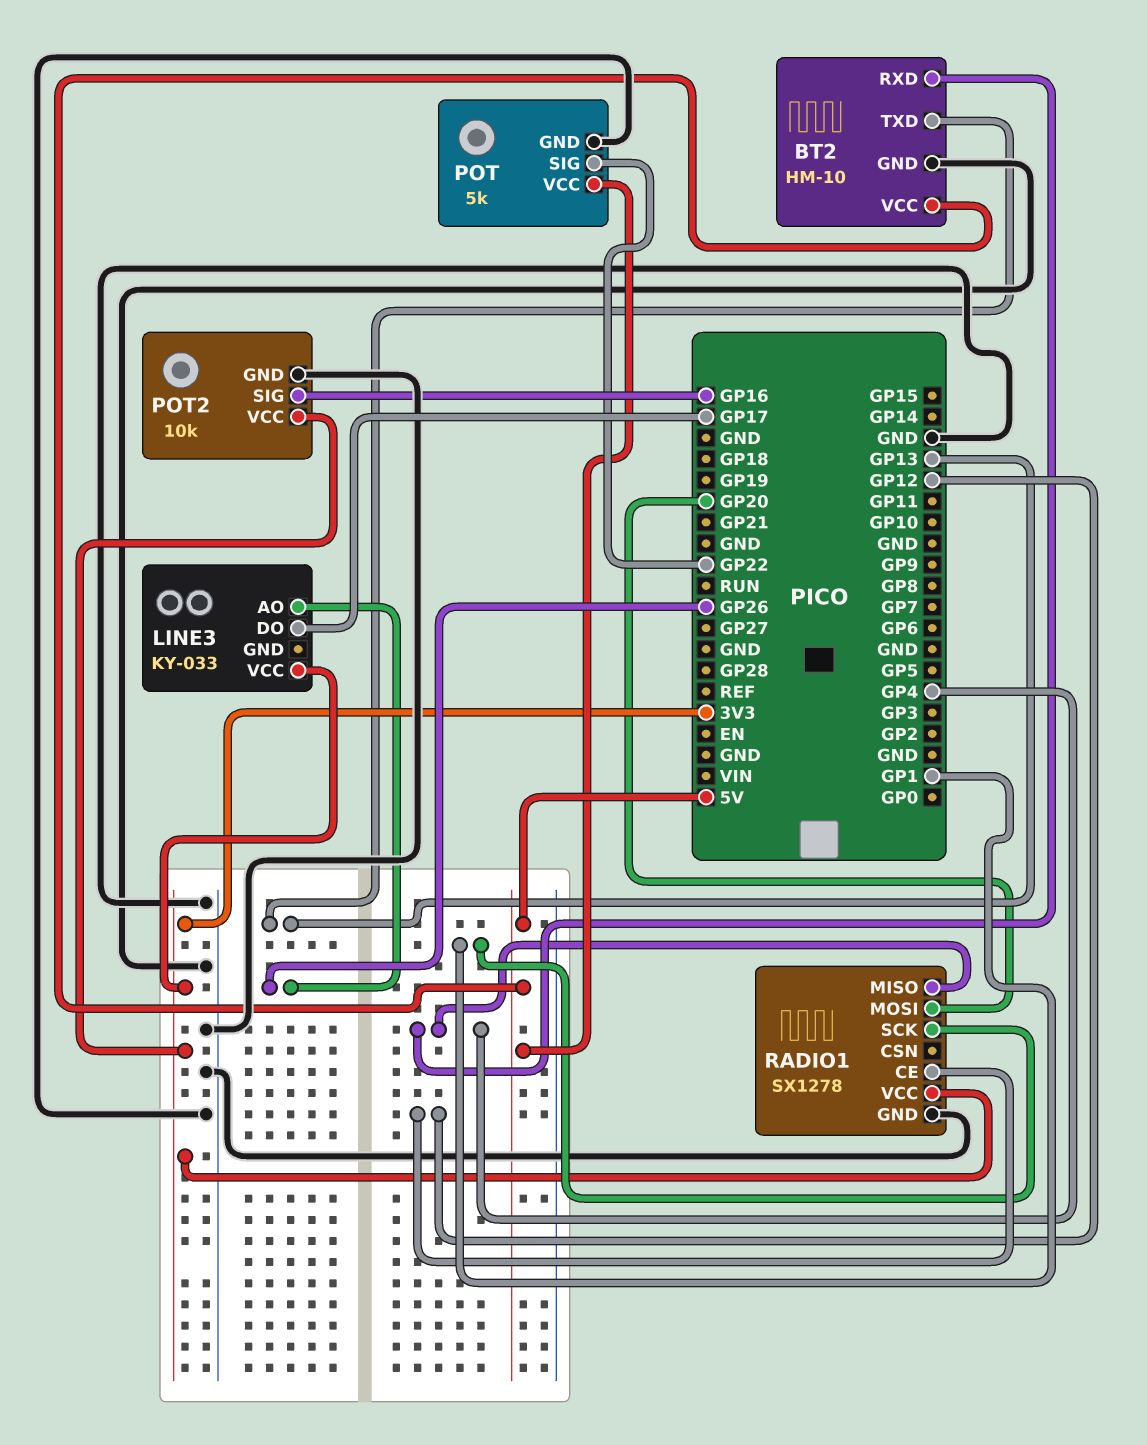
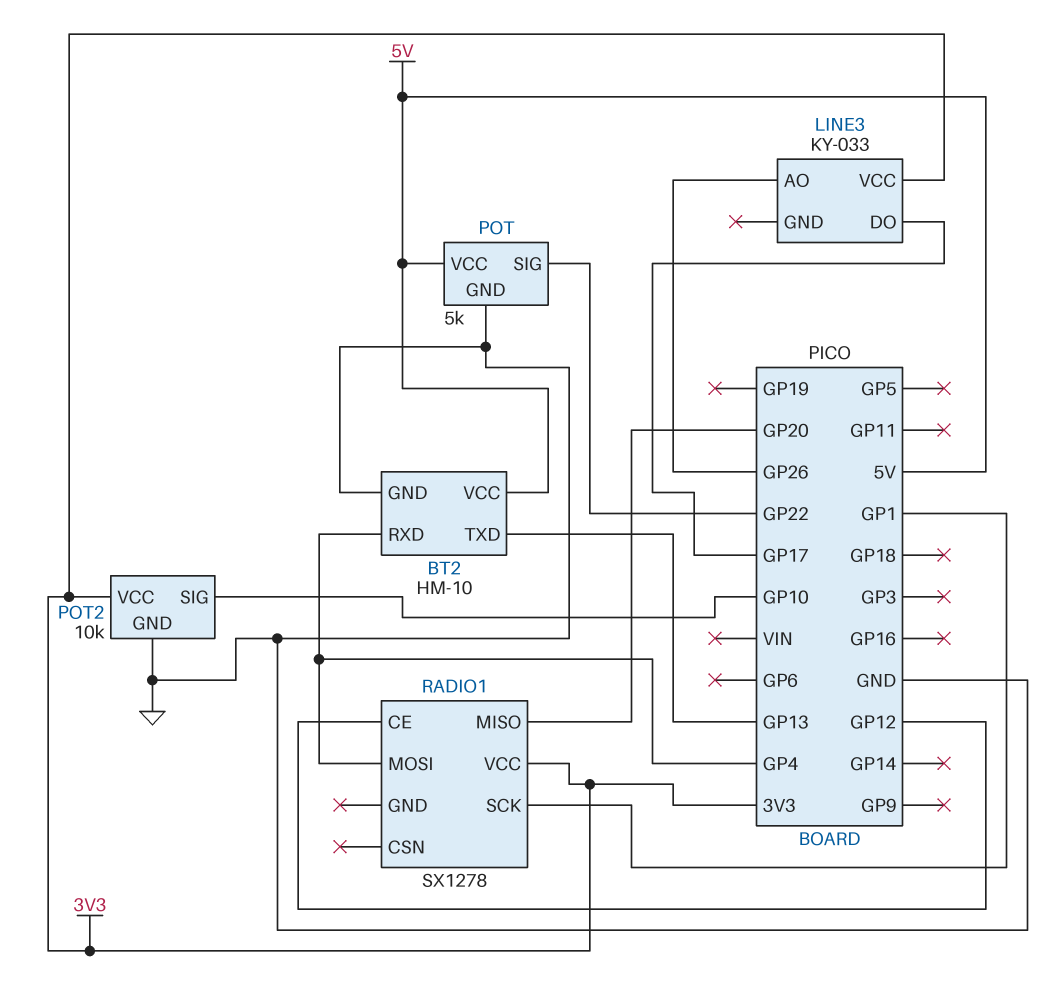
POT2 pin SIG: GP16 -> GP10
RADIO1 pin GND: GND -> none
RADIO1 pin MISO: GP4 -> GP20
RADIO1 pin MOSI: GP20 -> GP4

